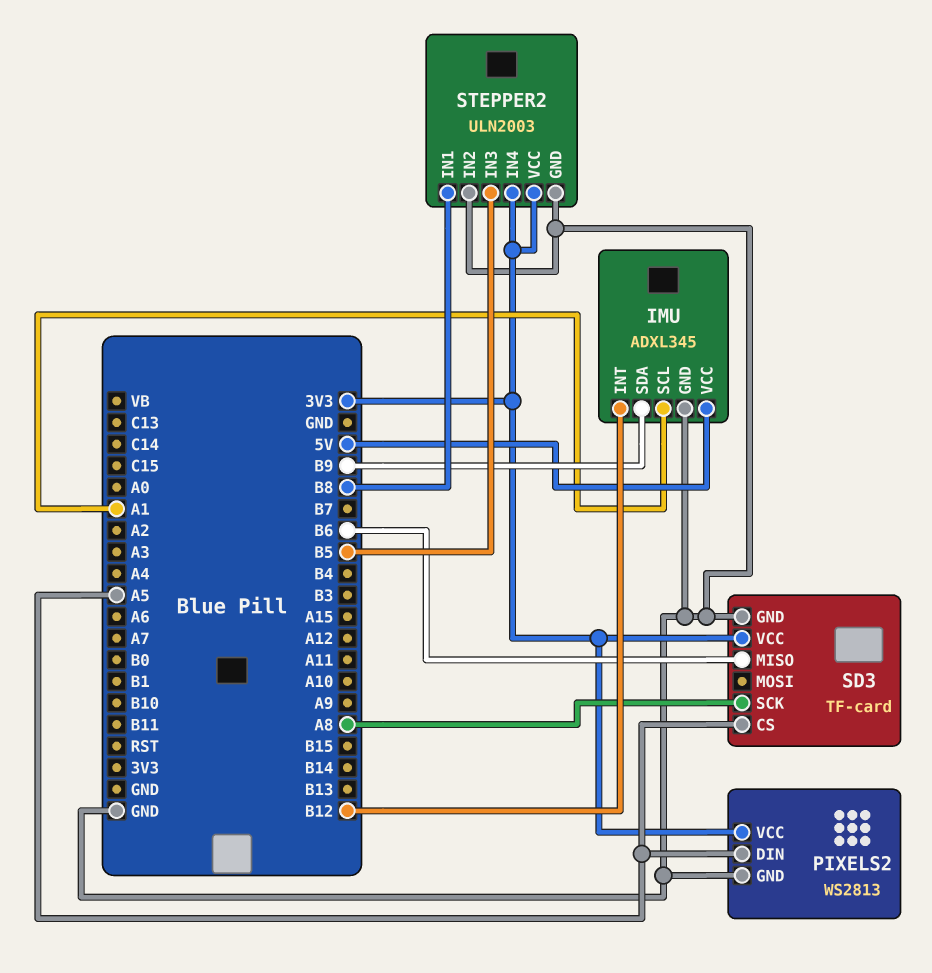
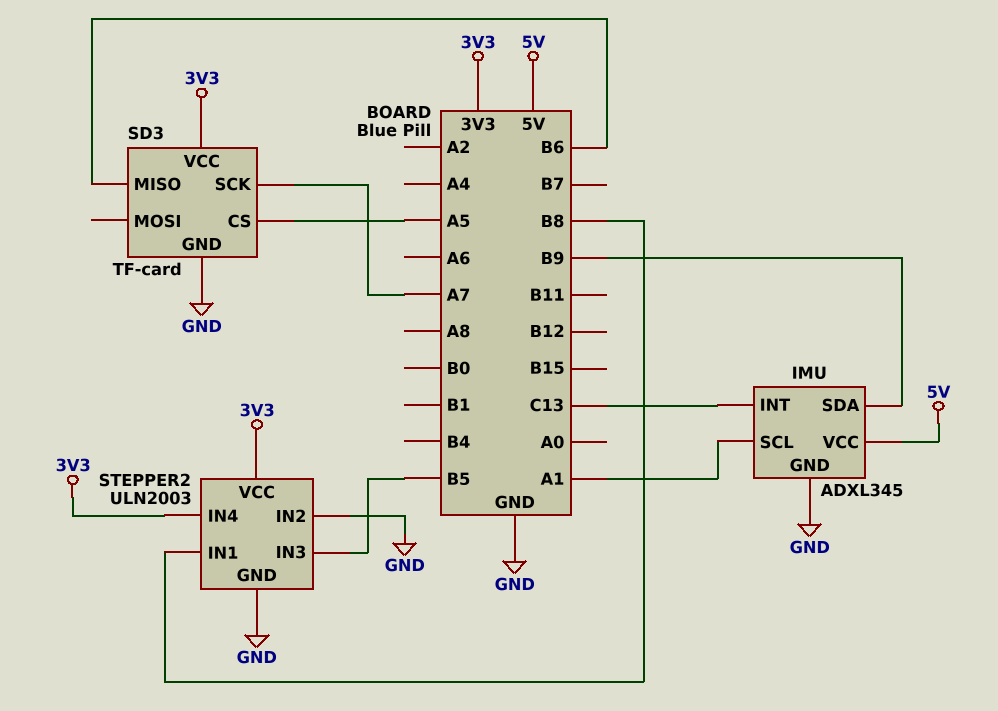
IMU pin INT: B12 -> C13
PIXELS2: WS2813 -> none
PIXELS2 pin DIN: A5 -> none
PIXELS2 pin GND: GND -> none
PIXELS2 pin VCC: 3V3 -> none
SD3 pin SCK: A8 -> A7

